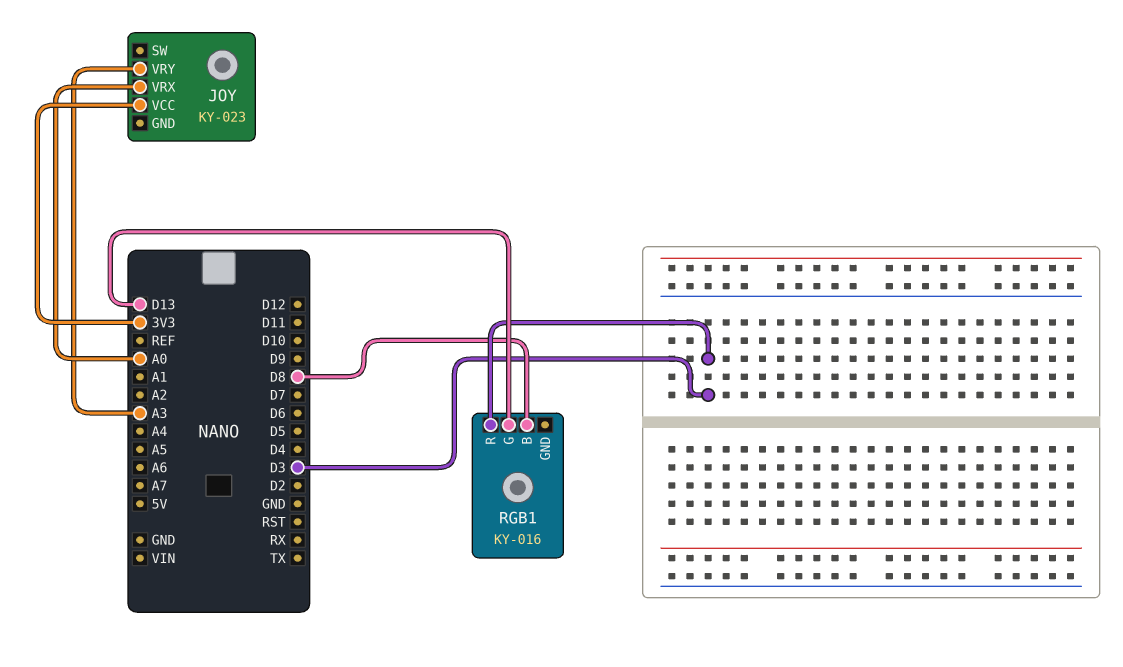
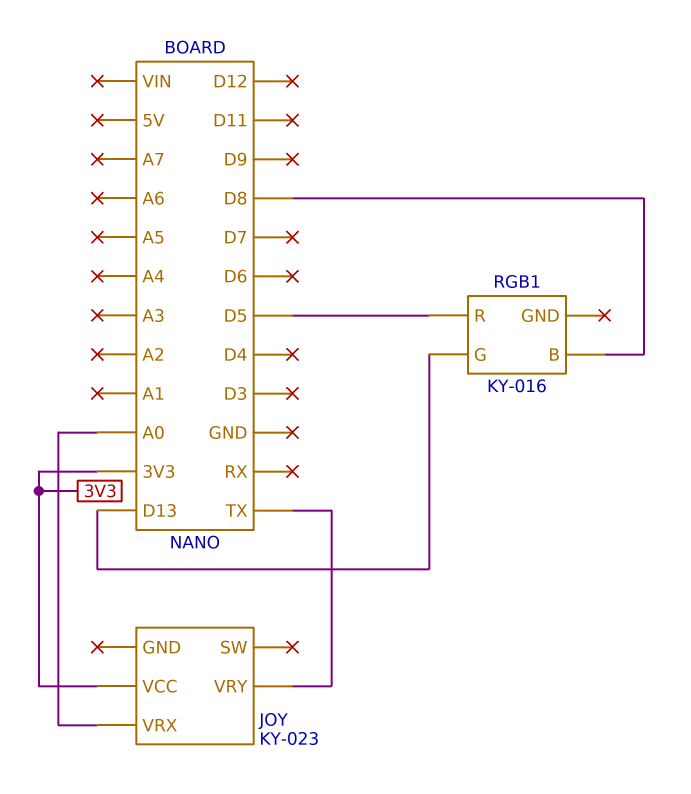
JOY pin VRY: A3 -> TX
RGB1 pin R: D3 -> D5

